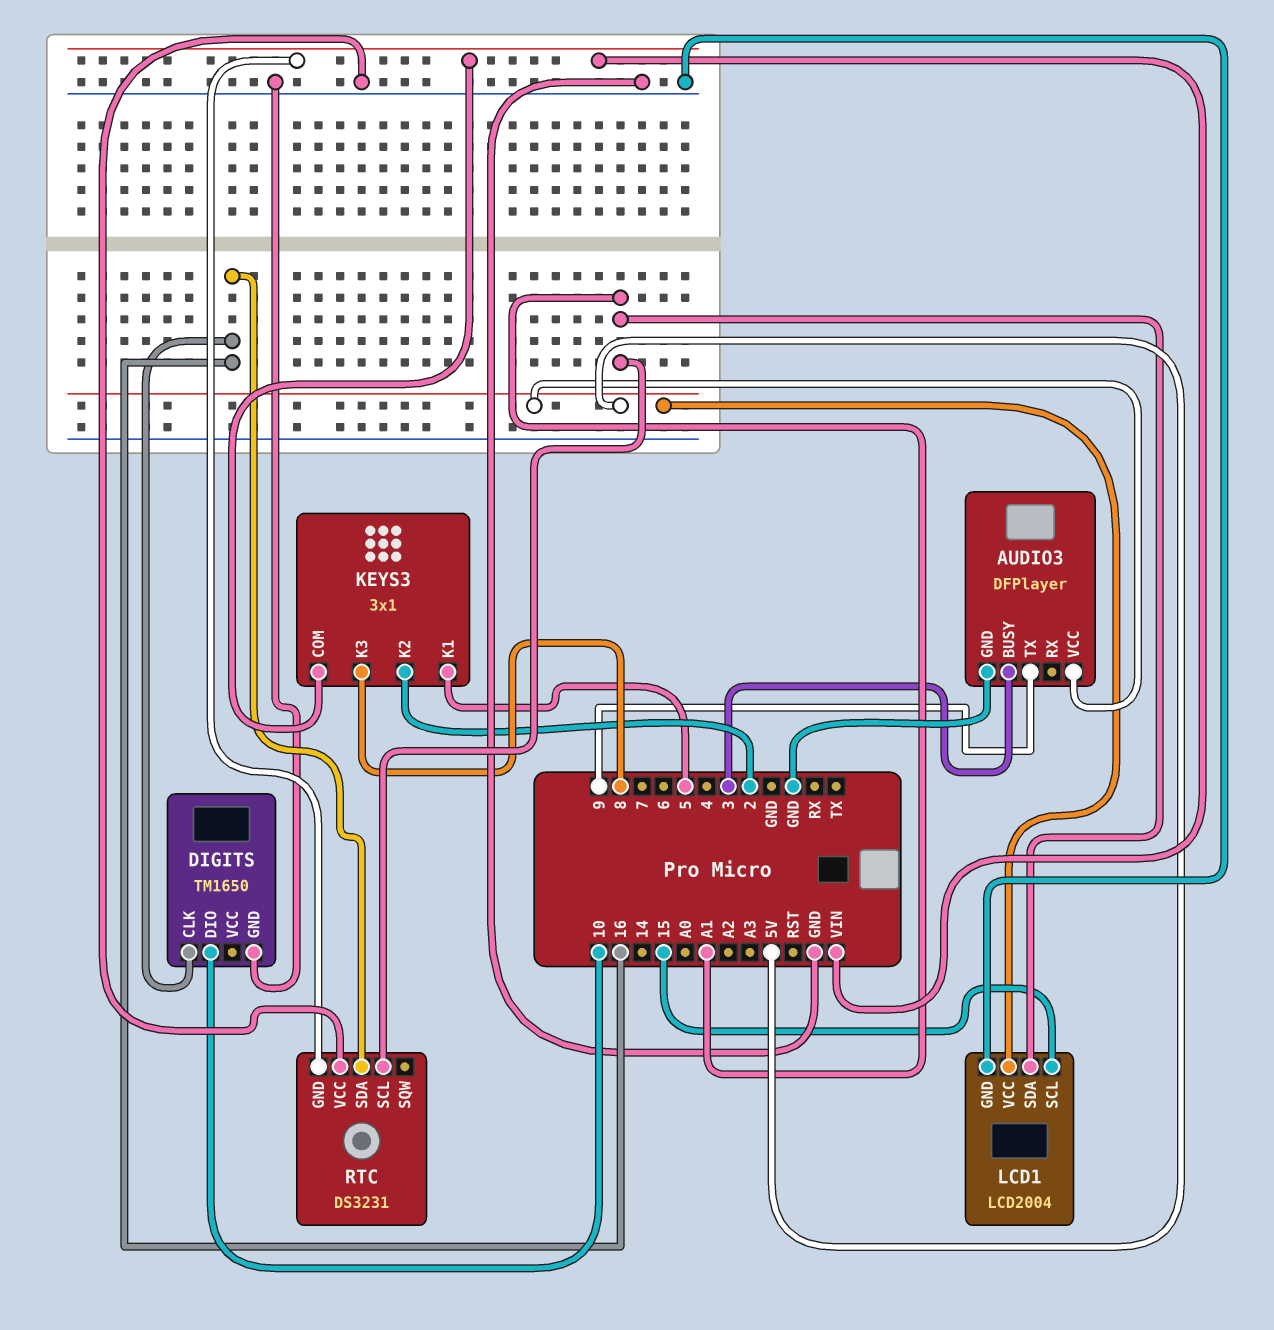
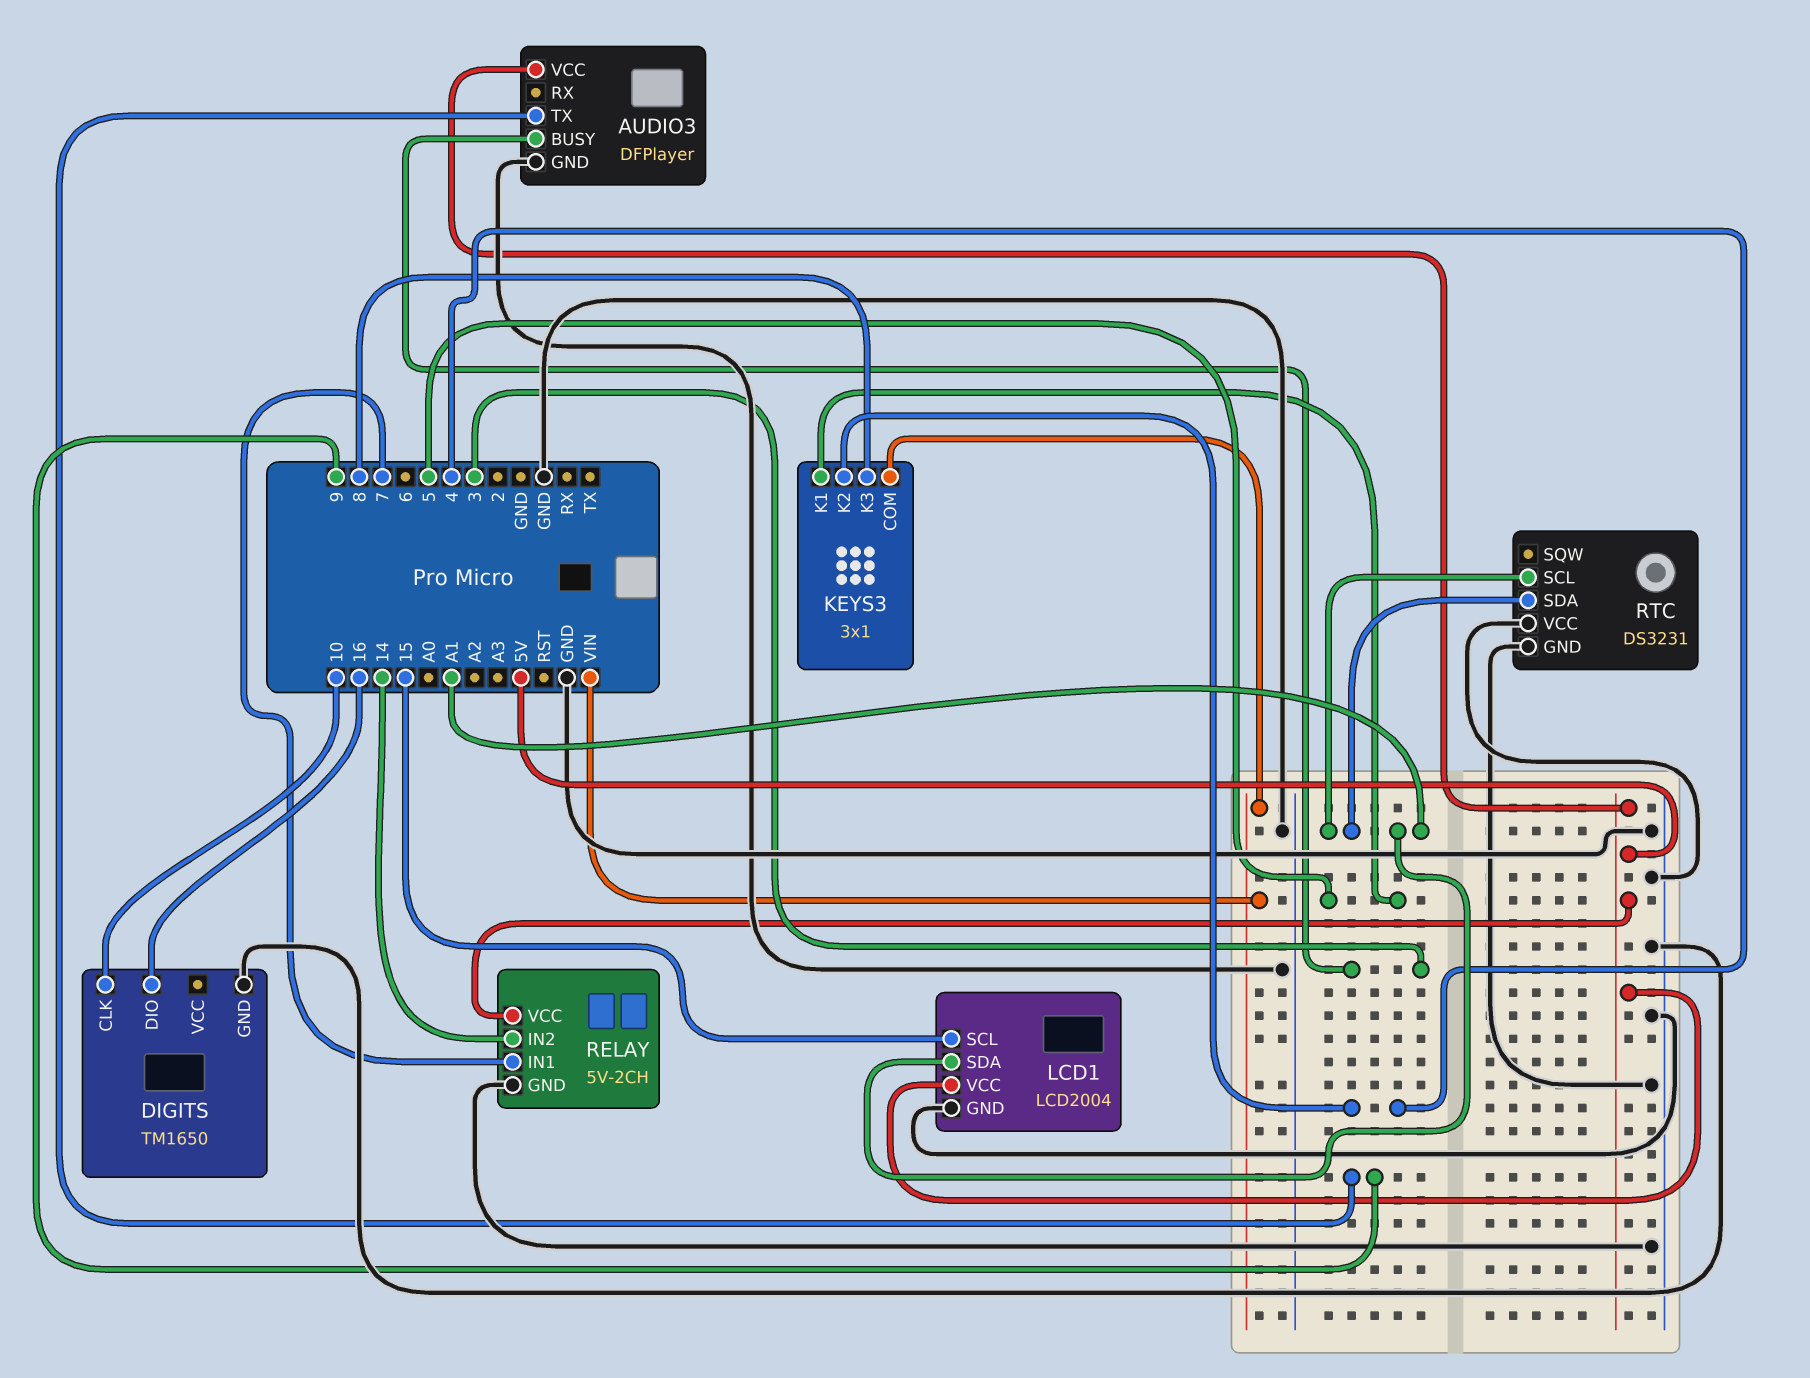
DIGITS pin CLK: 16 -> 10
DIGITS pin DIO: 10 -> 16
KEYS3 pin K2: 2 -> 4
RELAY: none -> 5V-2CH
RELAY pin GND: none -> GND
RELAY pin IN1: none -> 7
RELAY pin IN2: none -> 14
RELAY pin VCC: none -> 5V
RTC pin GND: VIN -> GND
RTC pin SDA: 16 -> A1

